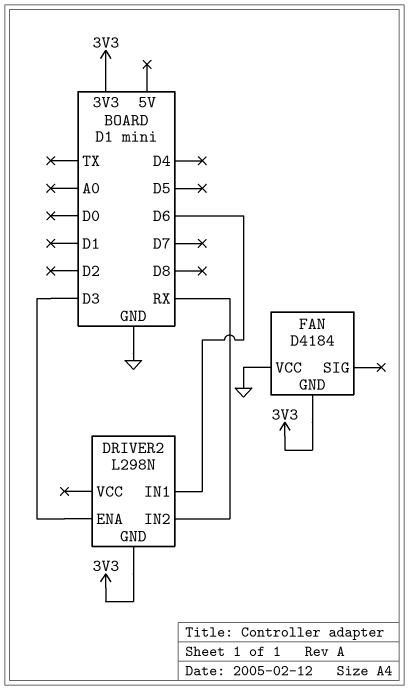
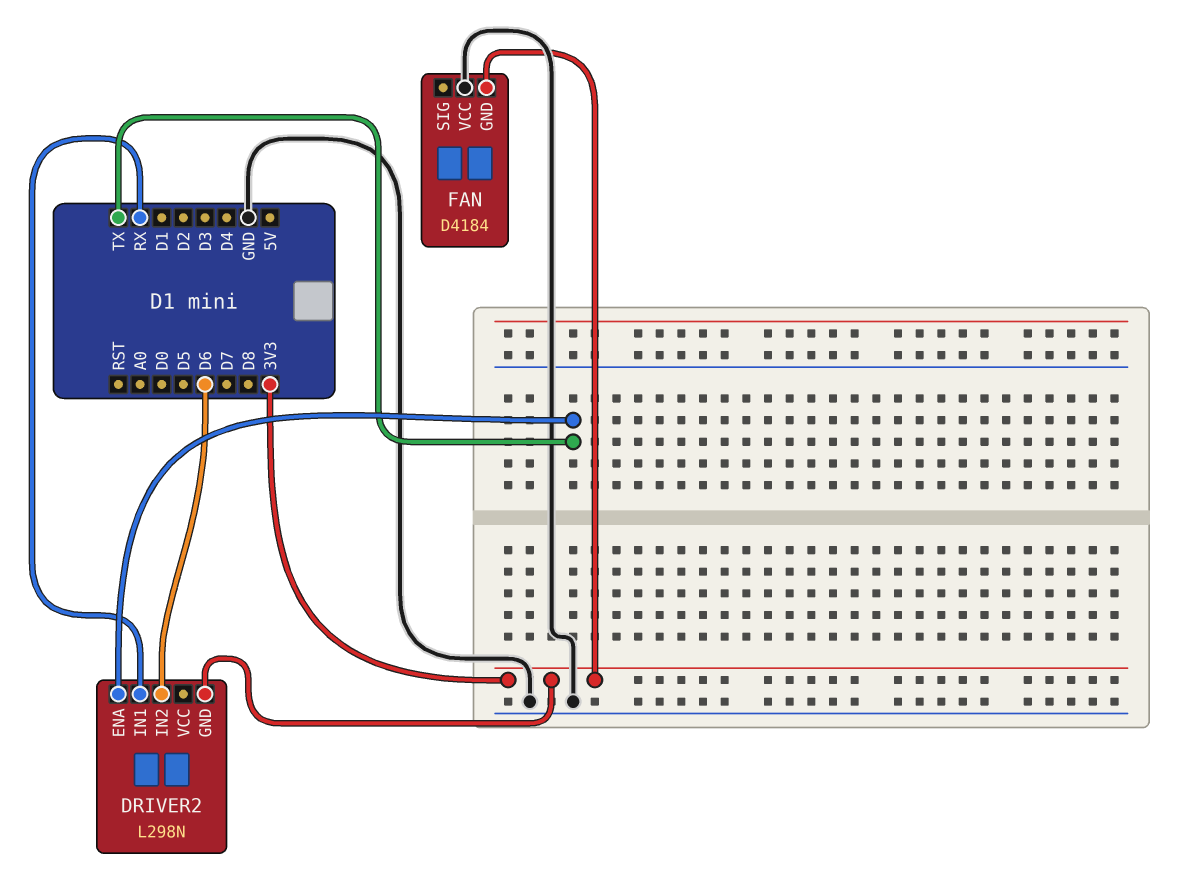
DRIVER2 pin ENA: D3 -> TX
DRIVER2 pin IN1: D6 -> RX
DRIVER2 pin IN2: RX -> D6

